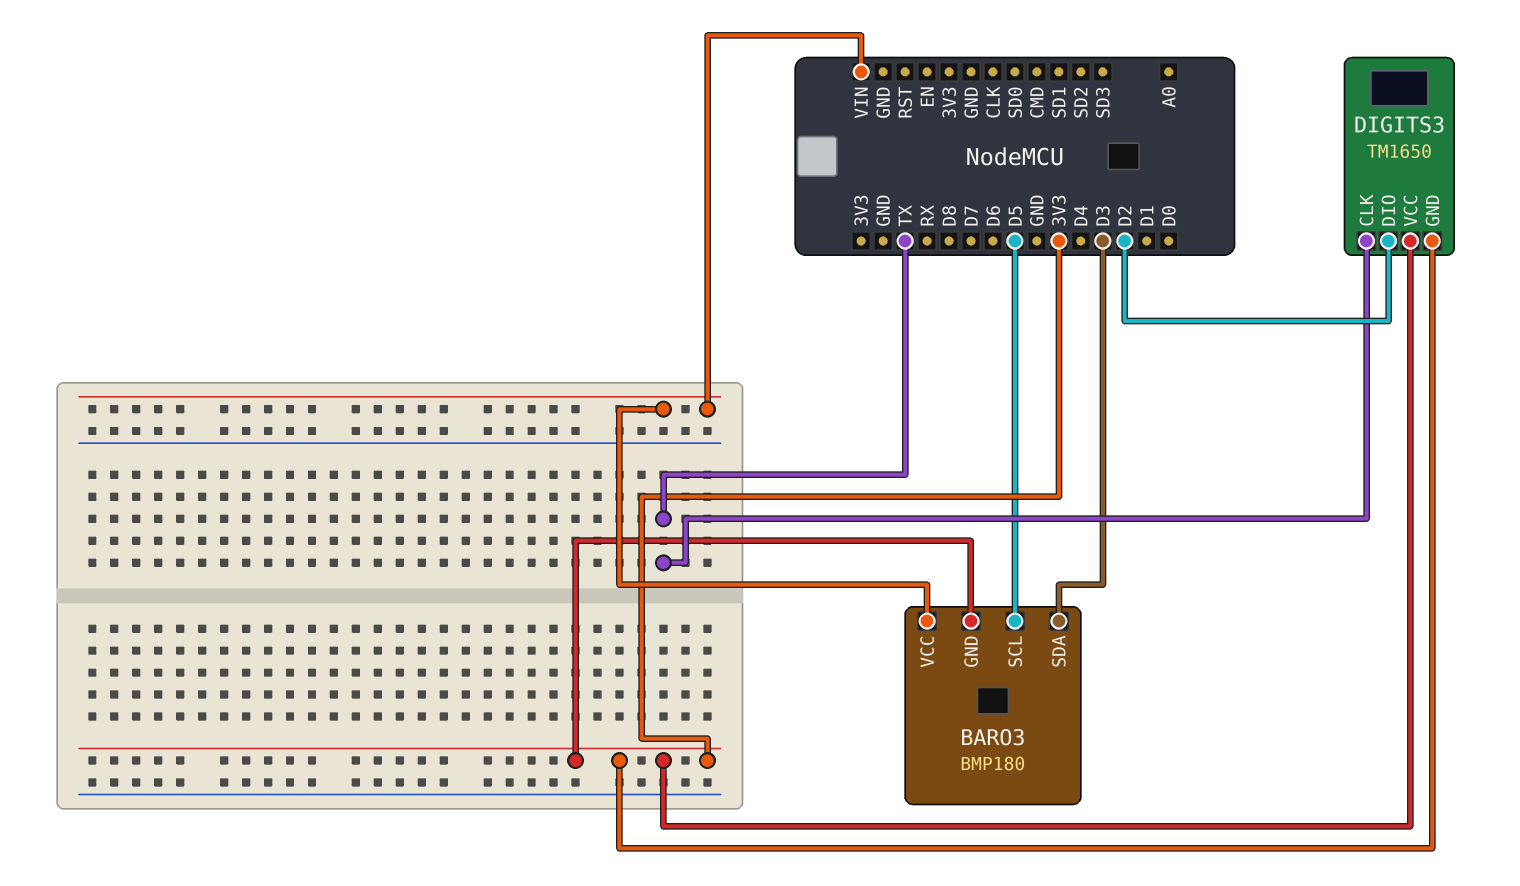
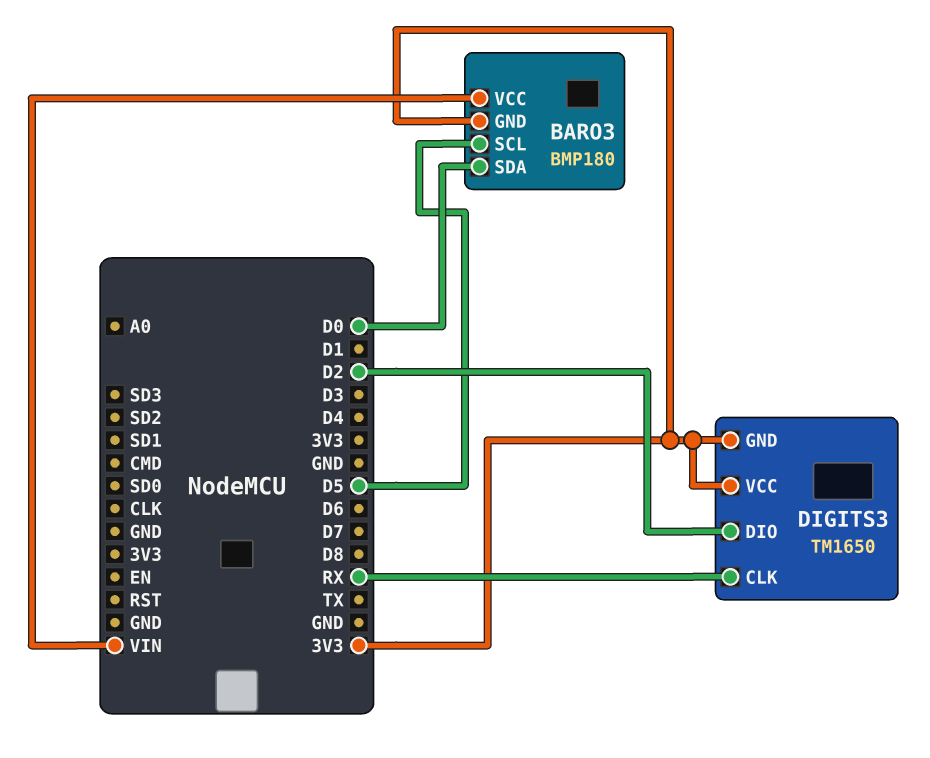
BARO3 pin SDA: D3 -> D0
DIGITS3 pin CLK: TX -> RX

